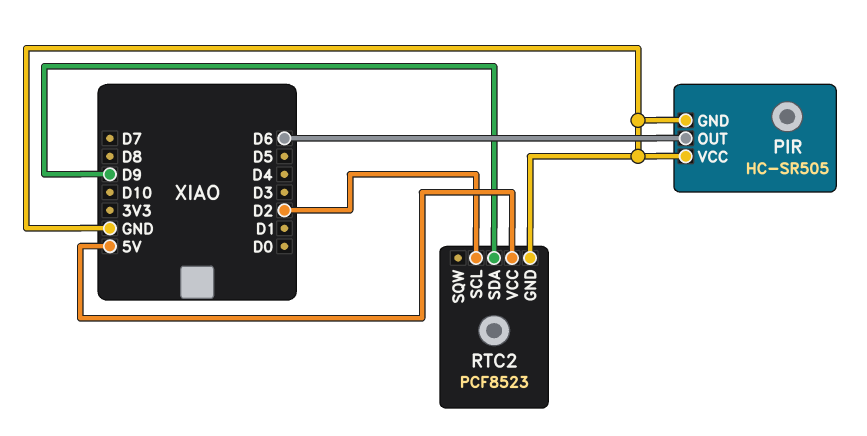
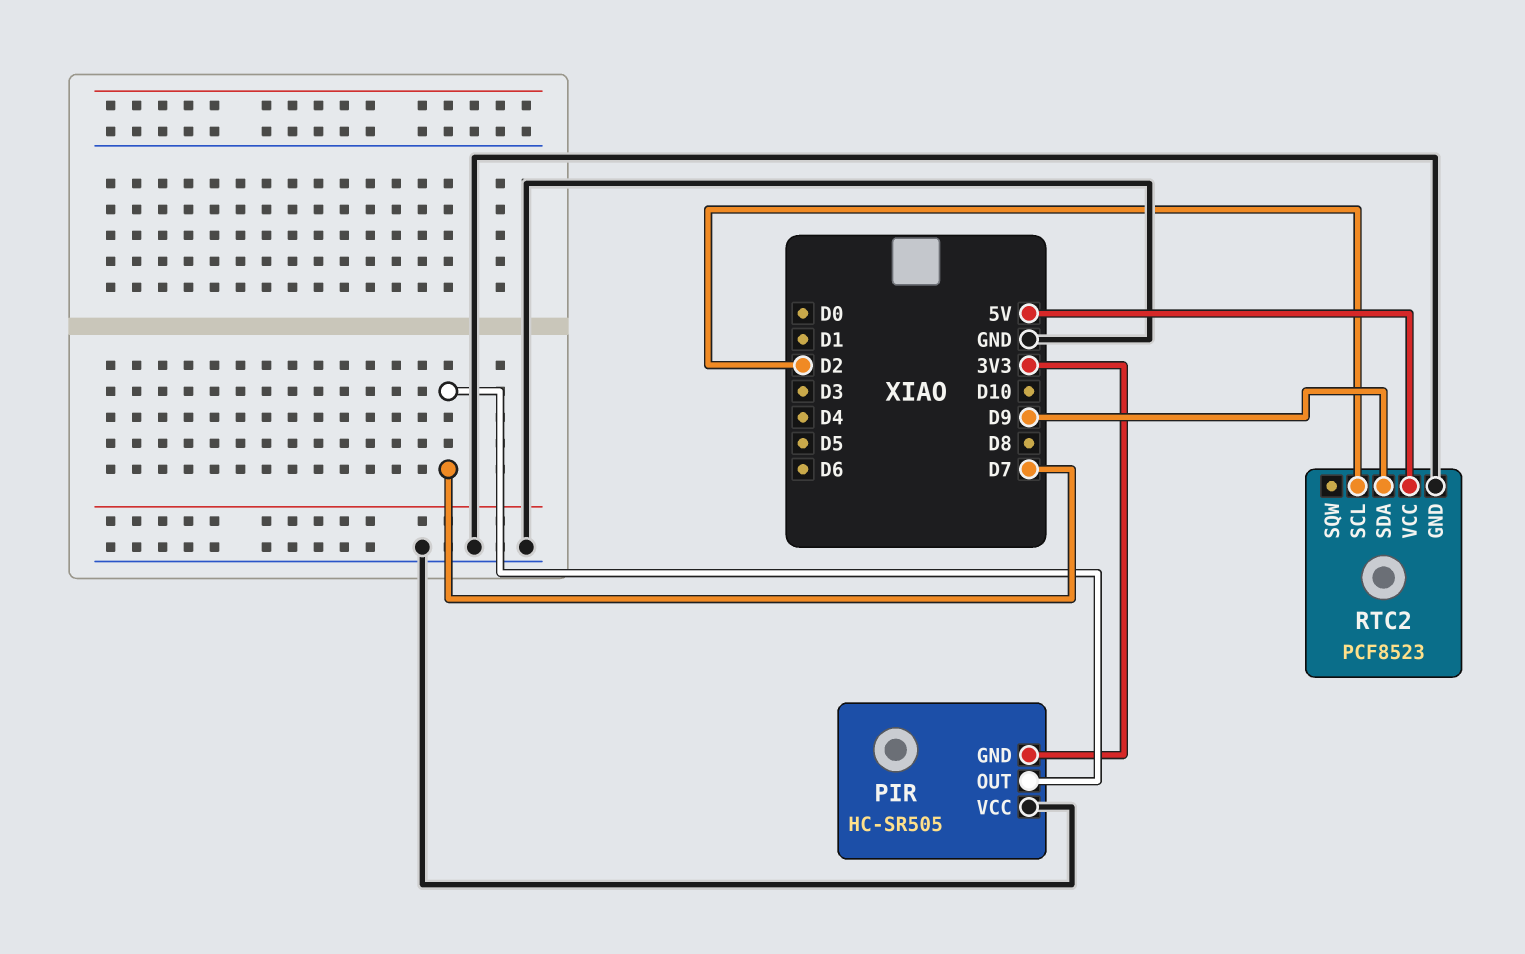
PIR pin GND: GND -> 3V3
PIR pin OUT: D6 -> D7

